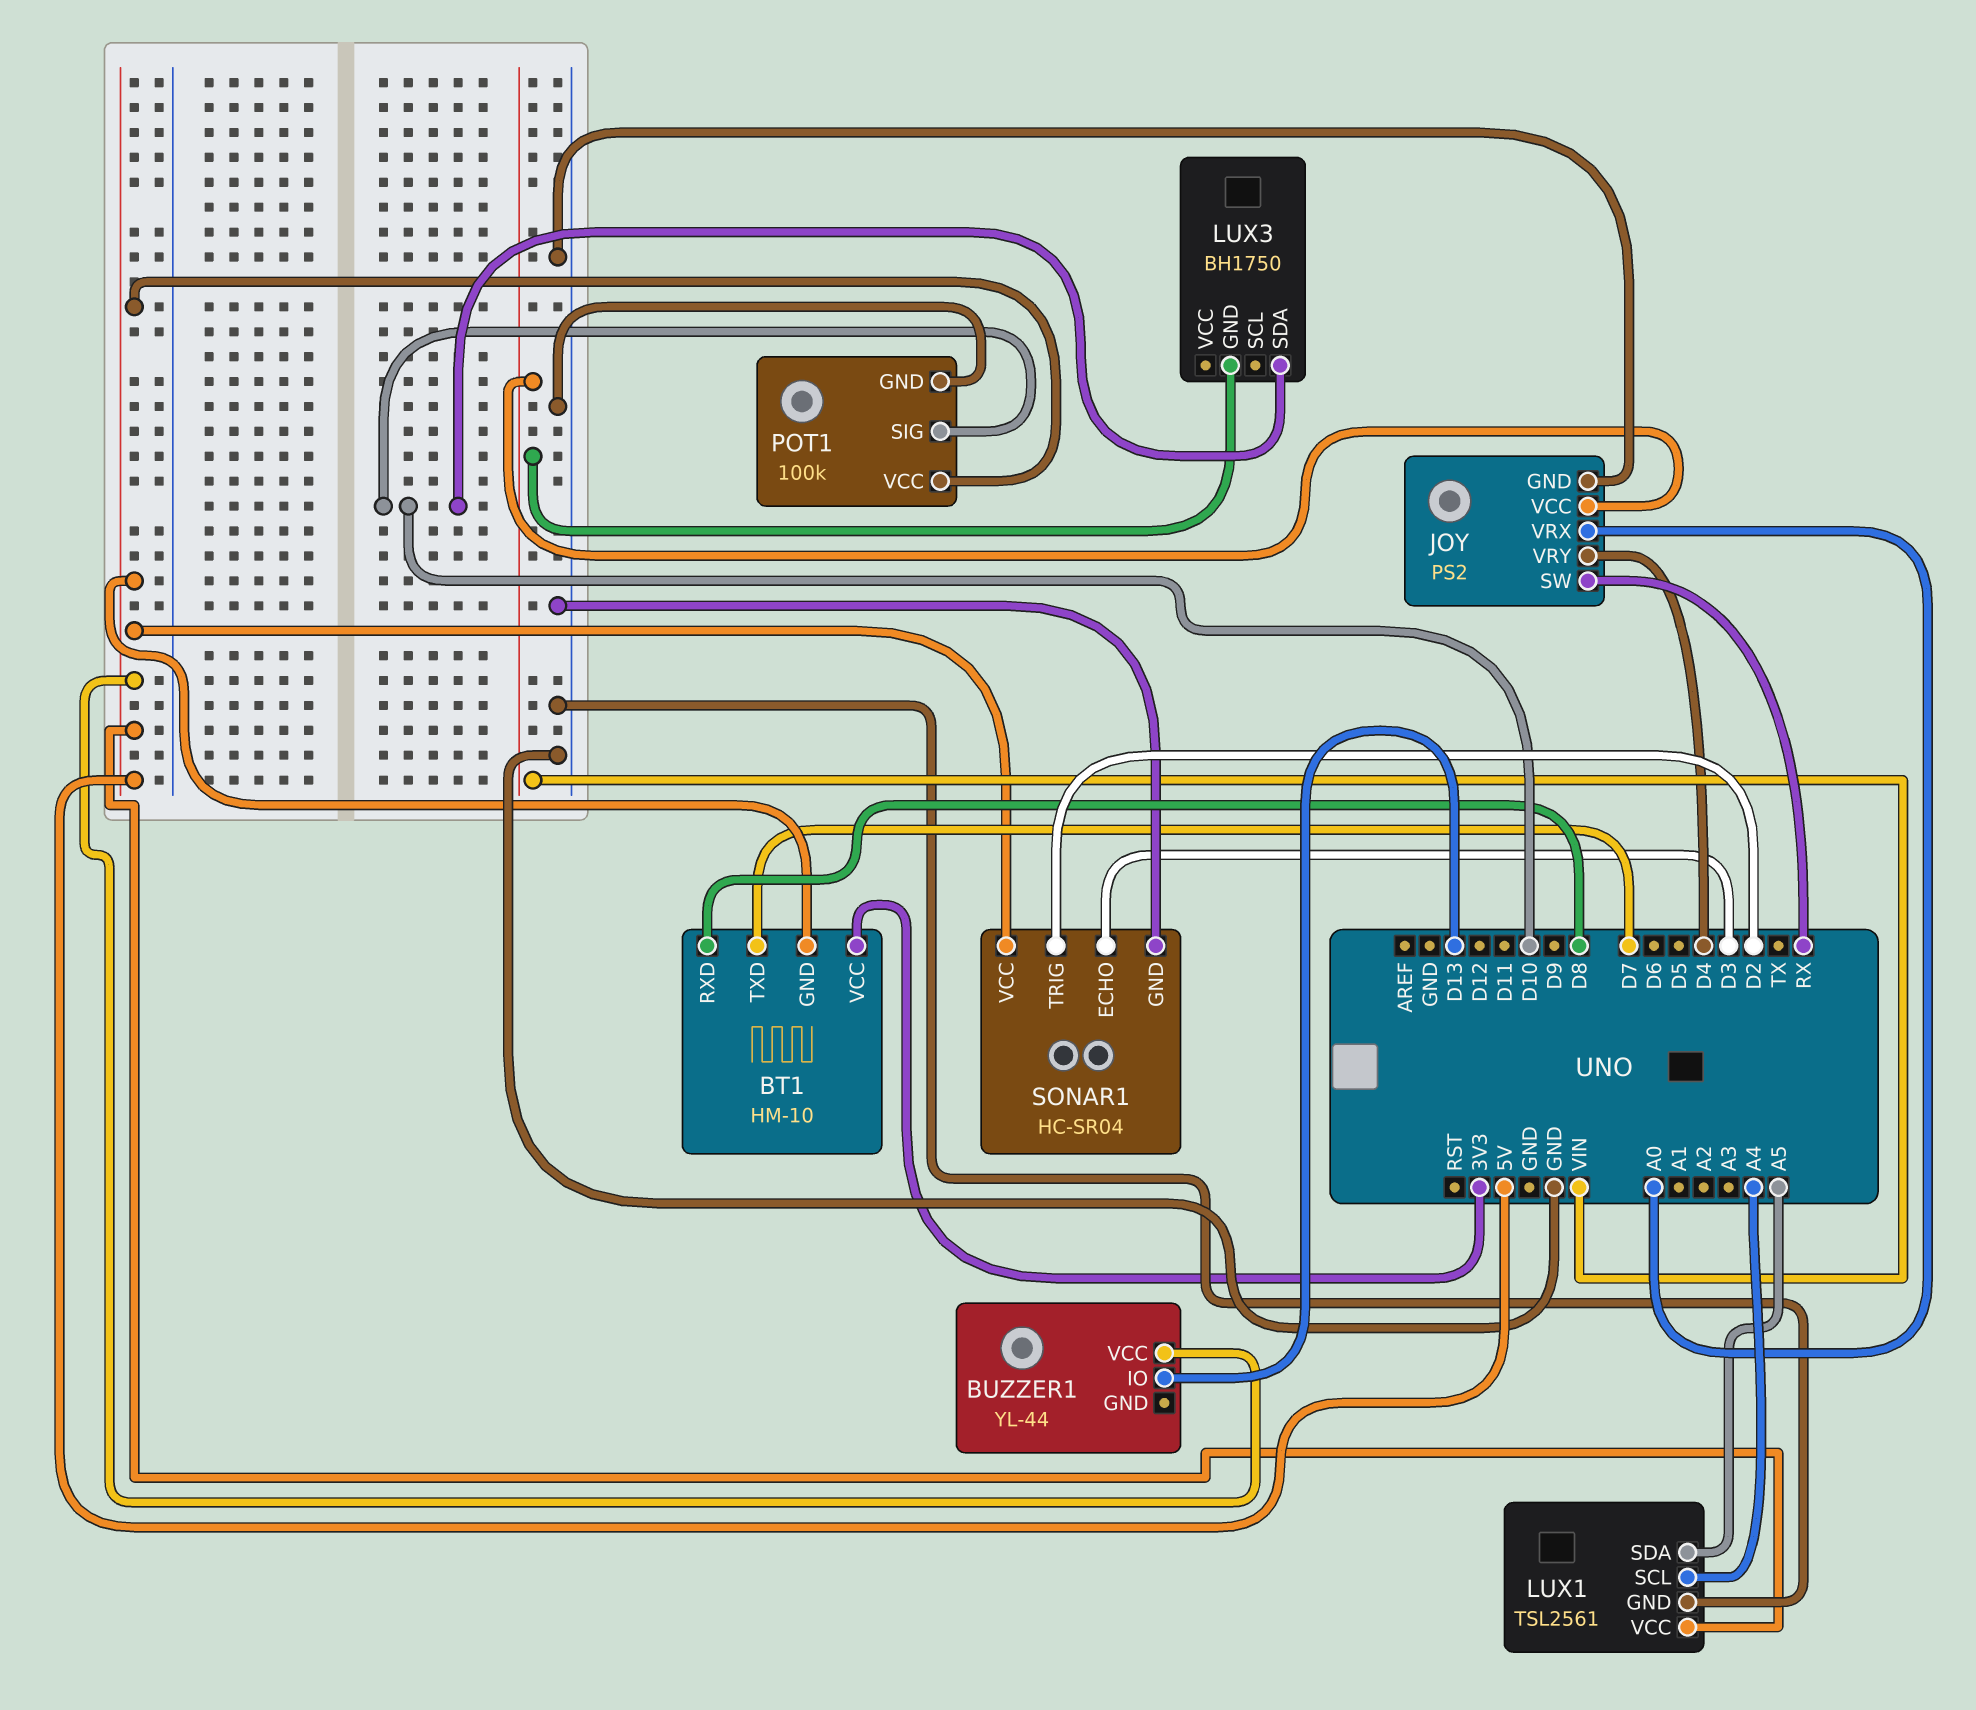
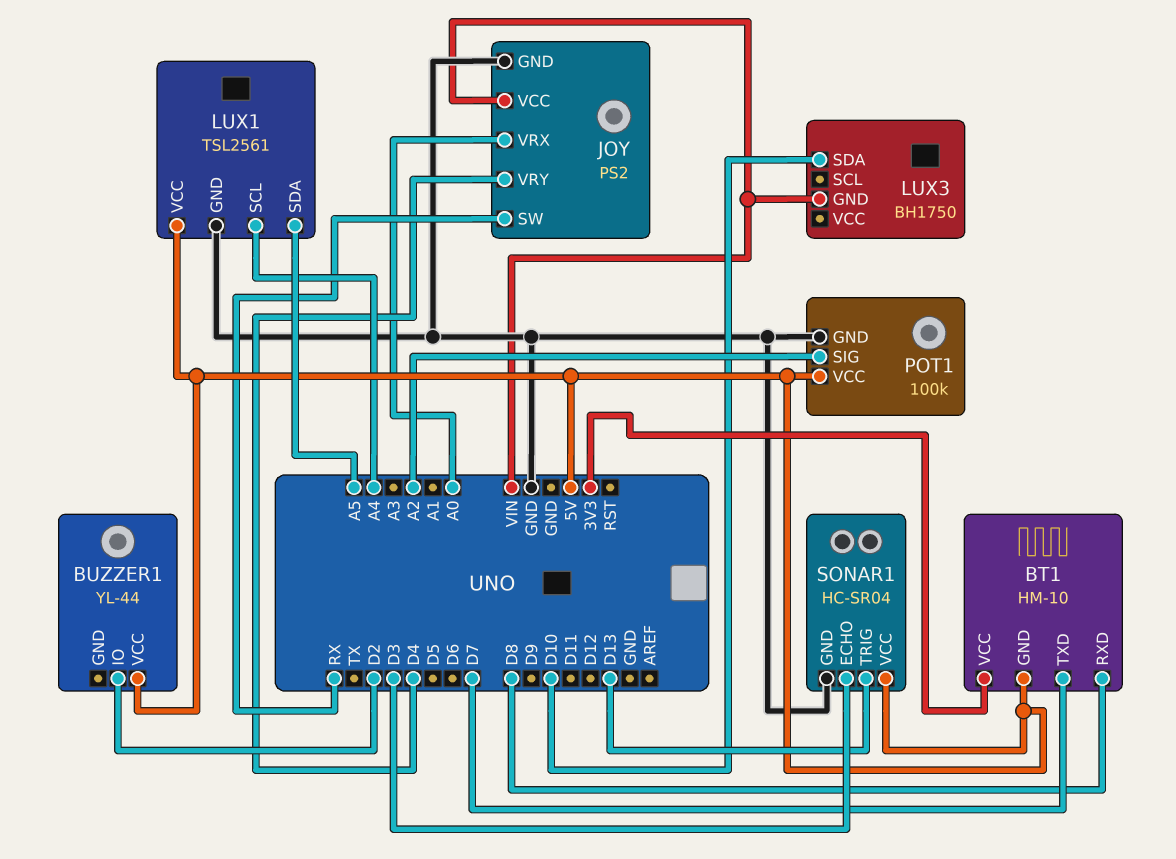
BUZZER1 pin IO: D13 -> D2
POT1 pin SIG: D10 -> A2
SONAR1 pin TRIG: D2 -> D13

